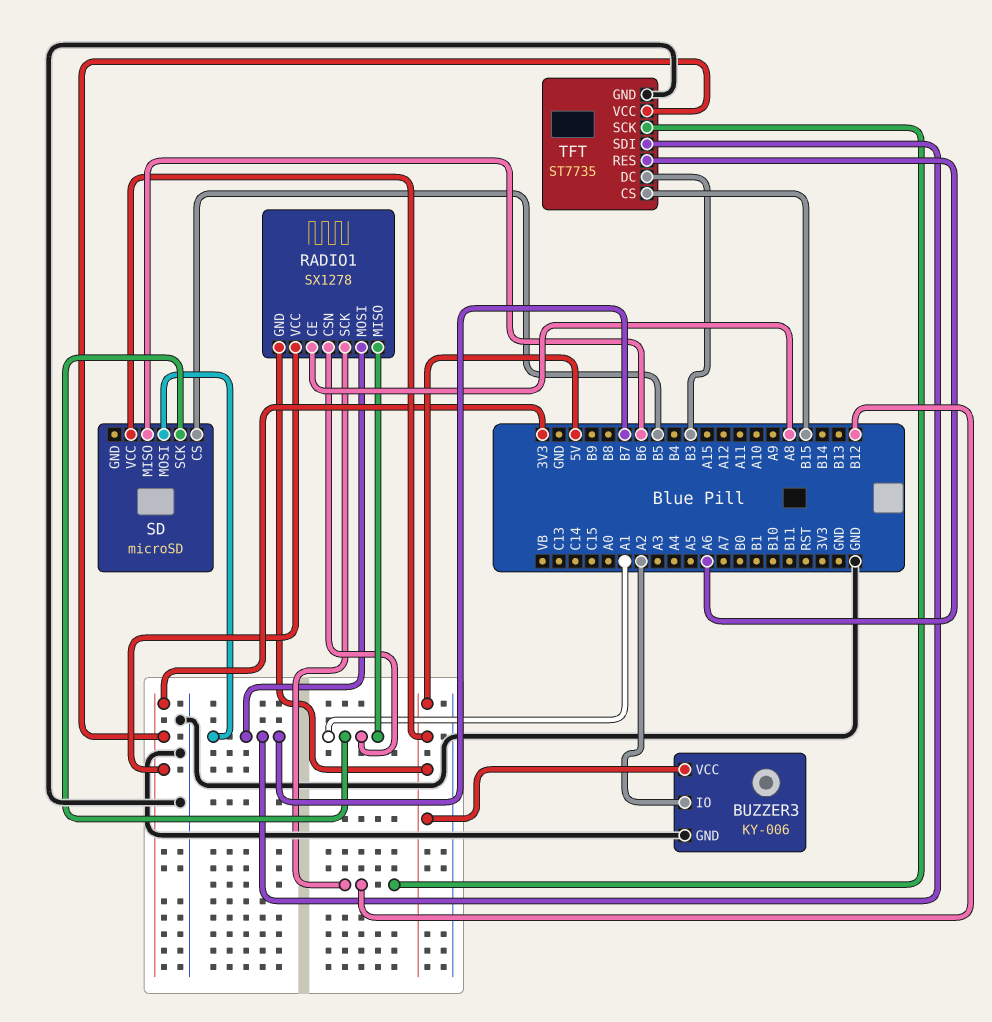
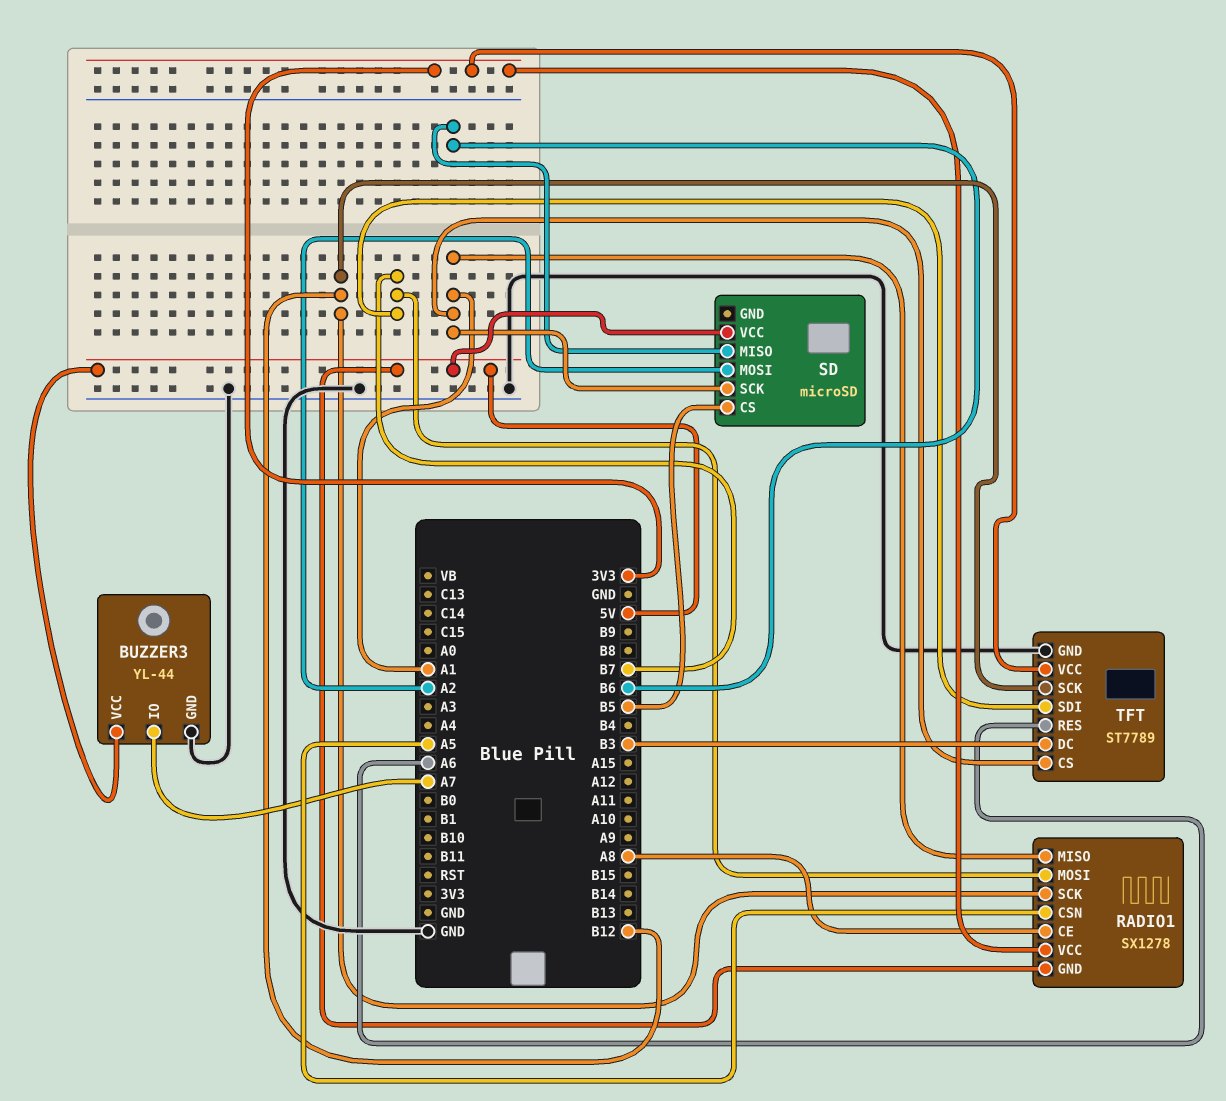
BUZZER3: KY-006 -> YL-44
BUZZER3 pin IO: A2 -> A7
RADIO1 pin CSN: A1 -> A5
SD pin MOSI: B7 -> A2
TFT: ST7735 -> ST7789
TFT pin CS: B15 -> A1

